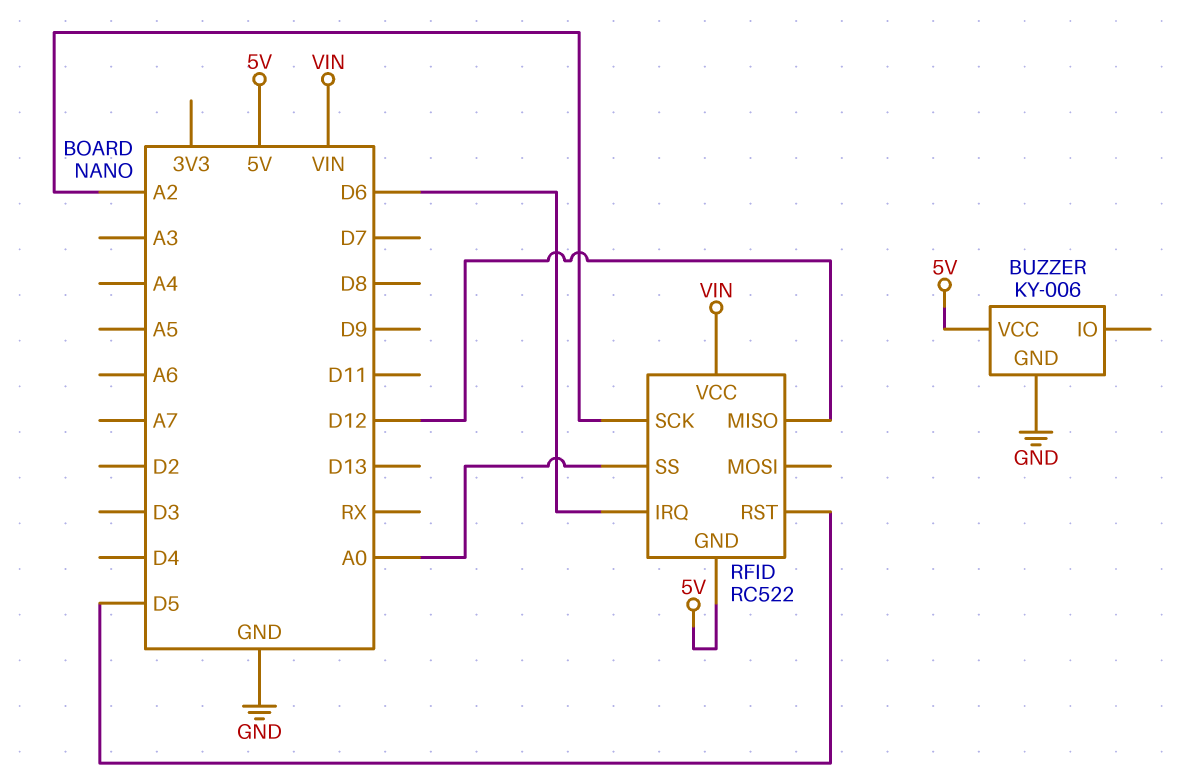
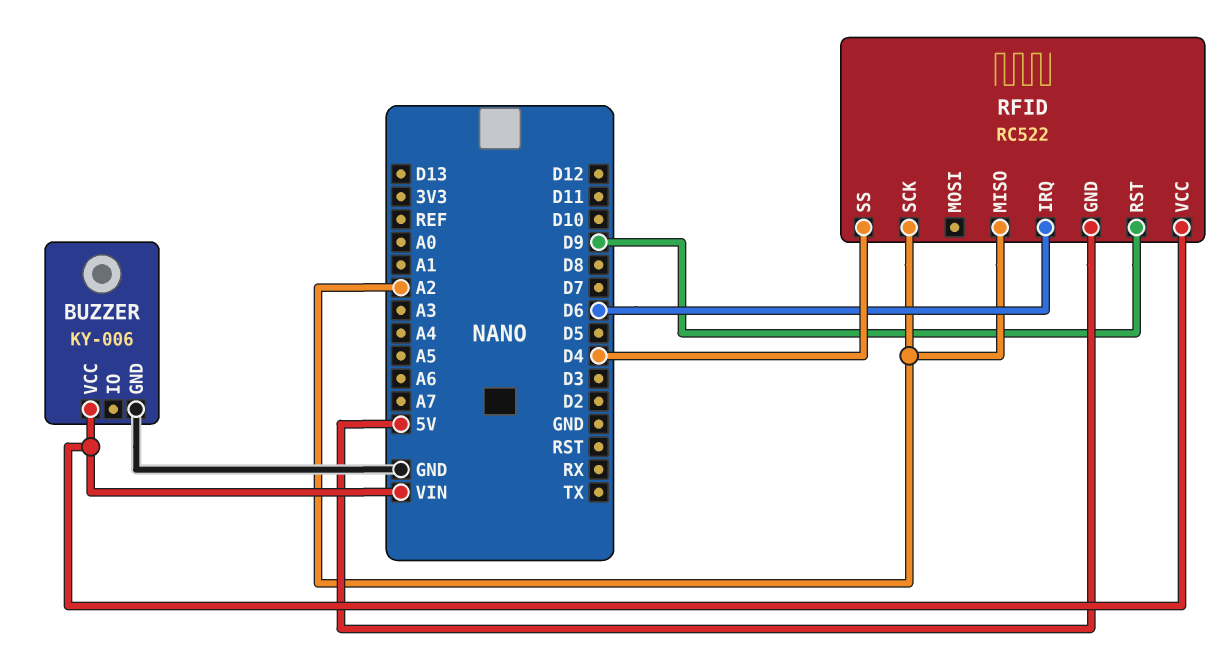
BUZZER pin VCC: 5V -> VIN
RFID pin MISO: D12 -> A2
RFID pin RST: D5 -> D9
RFID pin SS: A0 -> D4

